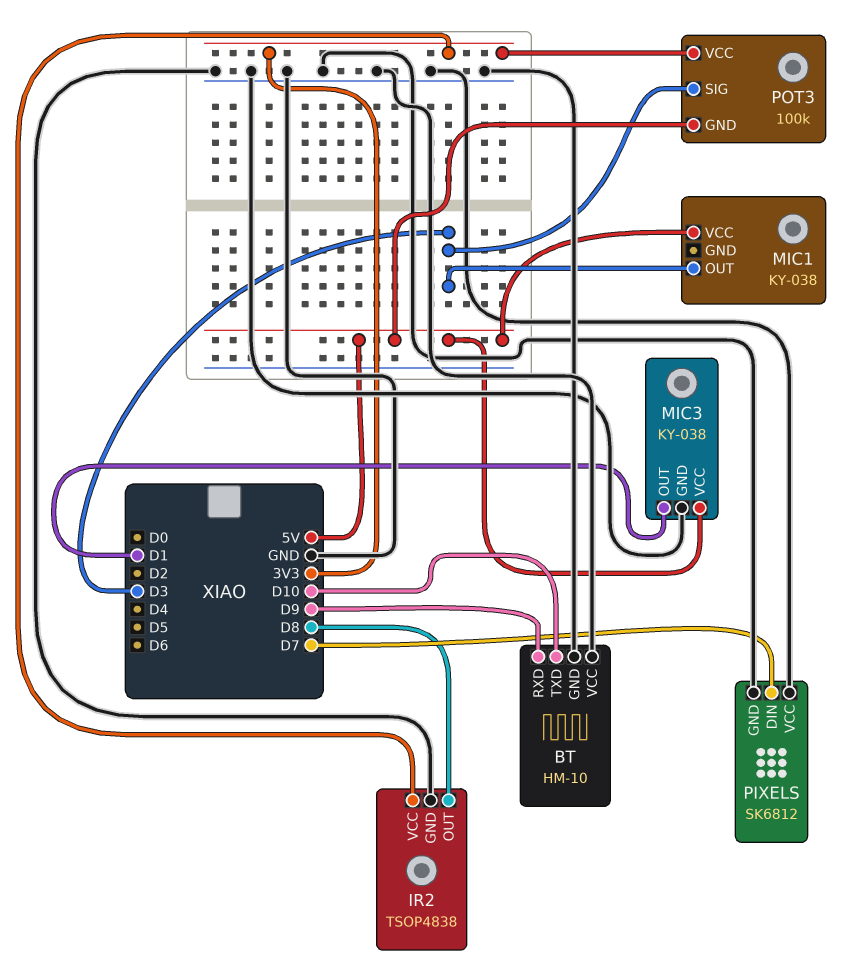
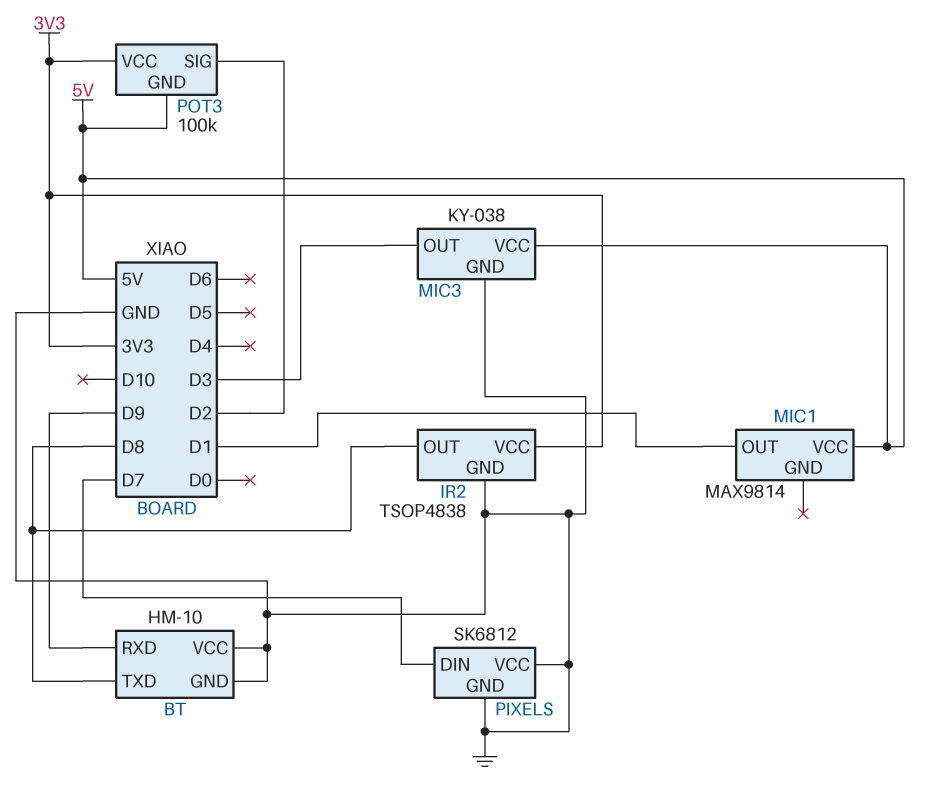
BT pin TXD: D10 -> D8
MIC1: KY-038 -> MAX9814
MIC1 pin OUT: D3 -> D1
MIC3 pin OUT: D1 -> D3
POT3 pin SIG: D3 -> D2

